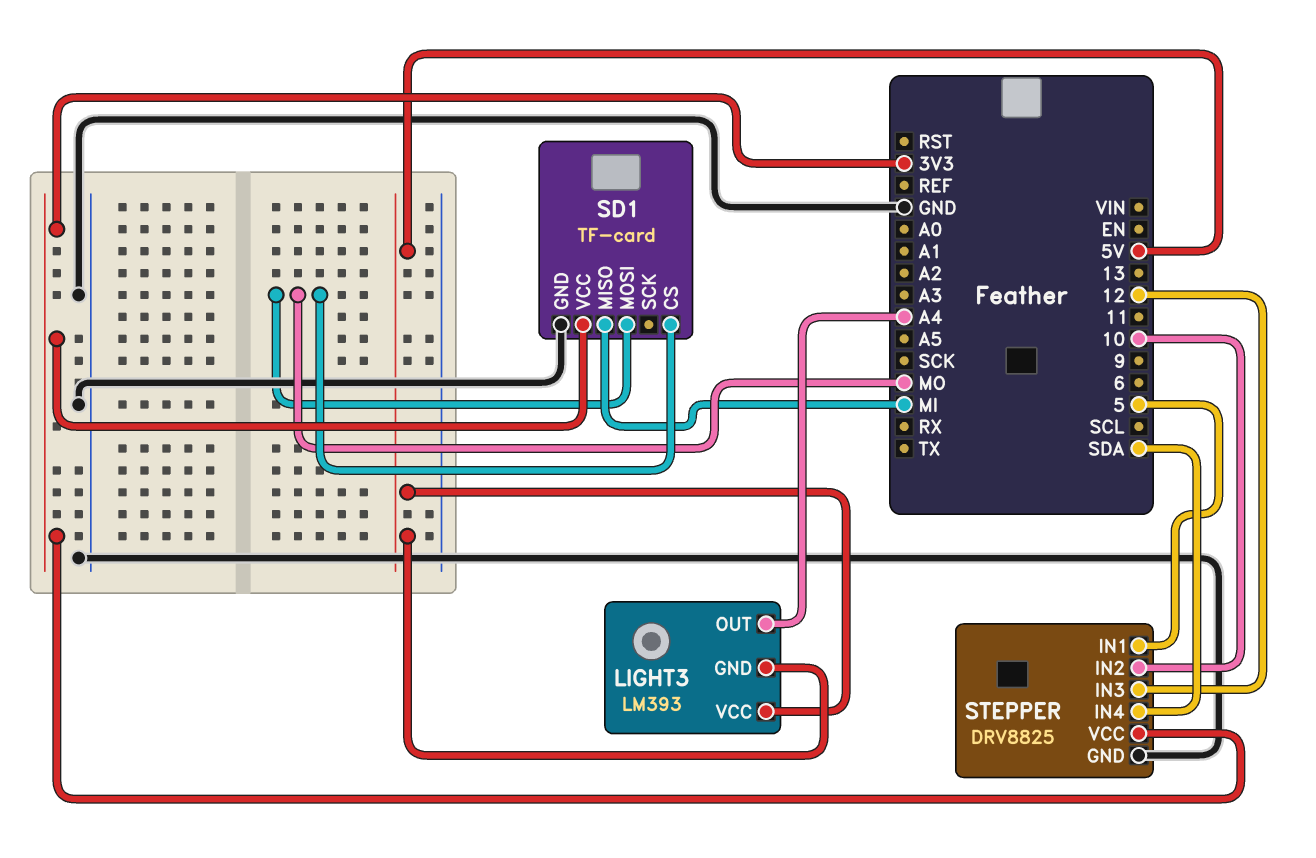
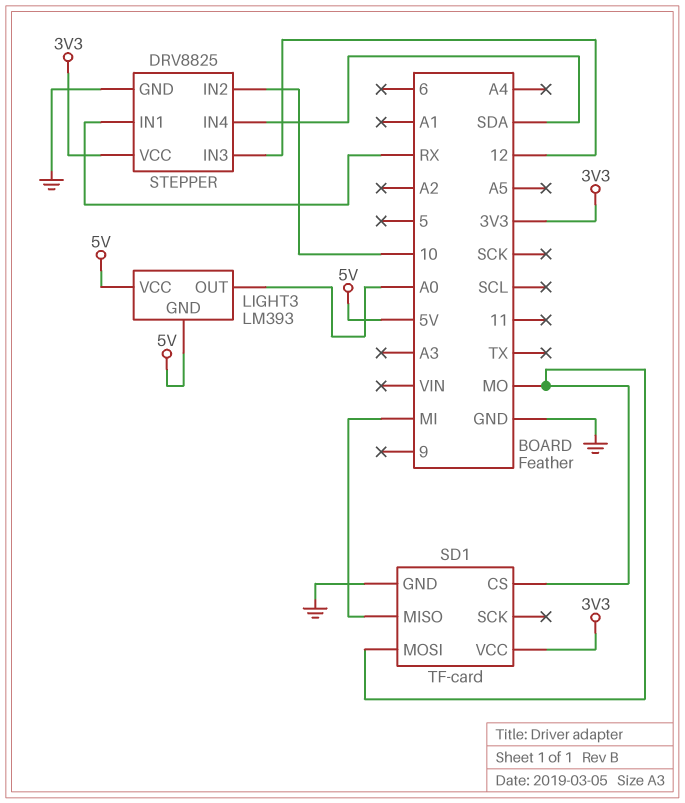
LIGHT3 pin OUT: A4 -> A0
STEPPER pin IN1: 5 -> RX

